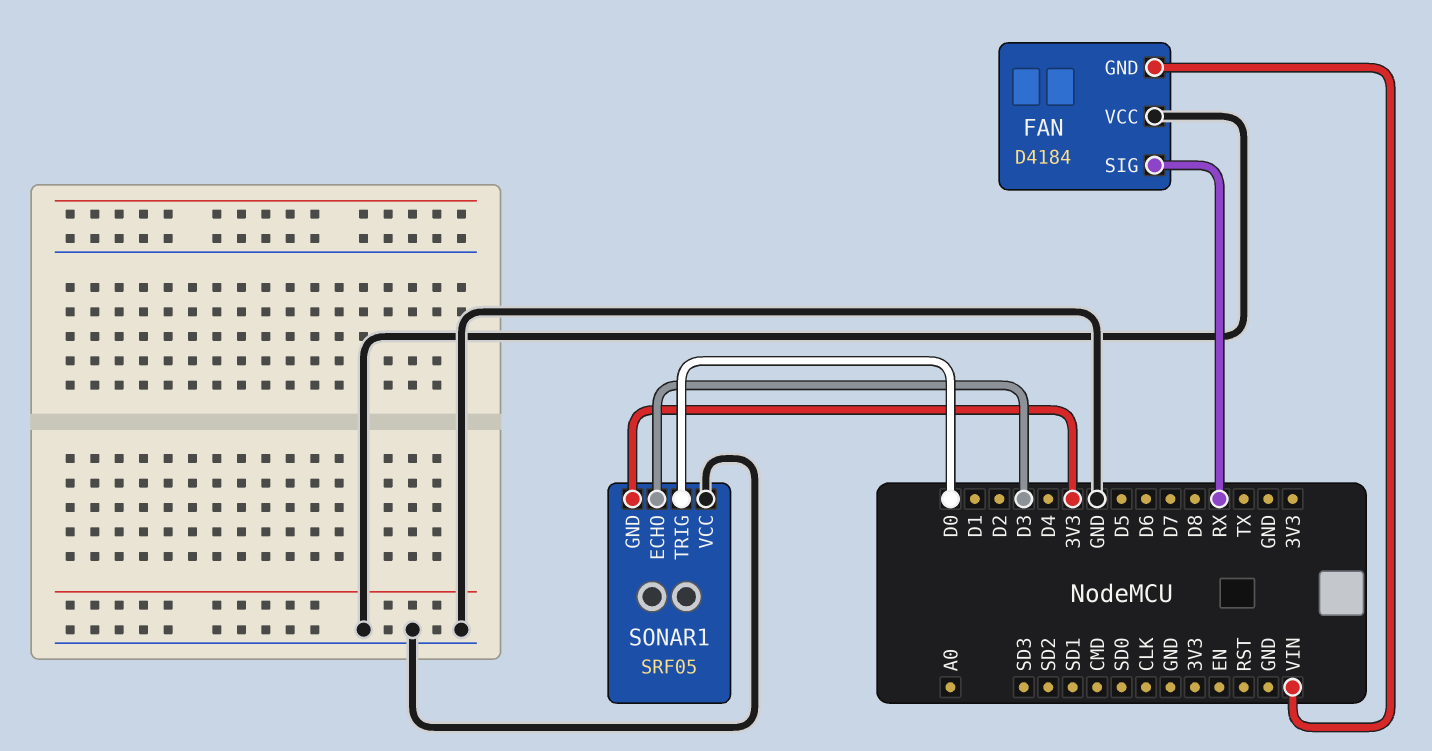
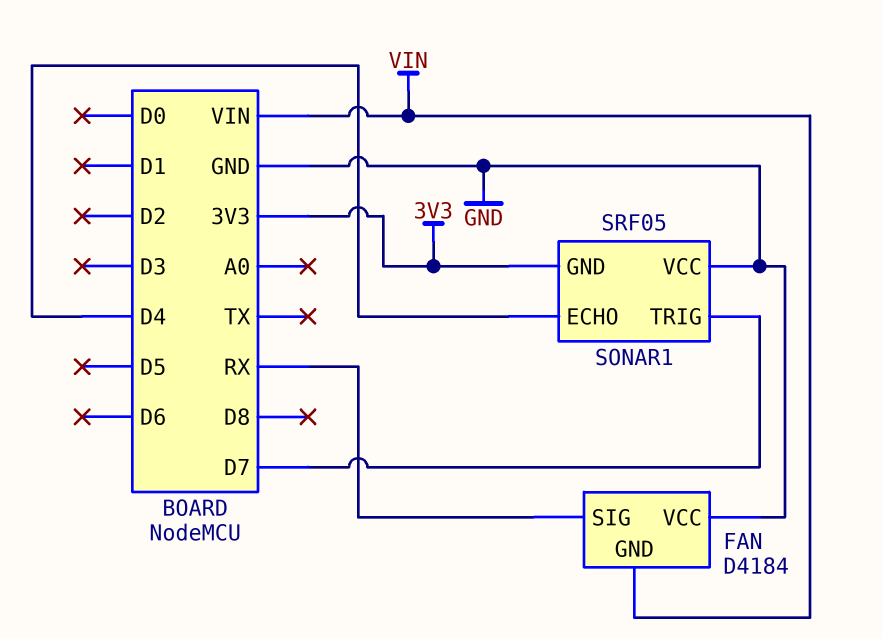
SONAR1 pin ECHO: D3 -> D4
SONAR1 pin TRIG: D0 -> D7

